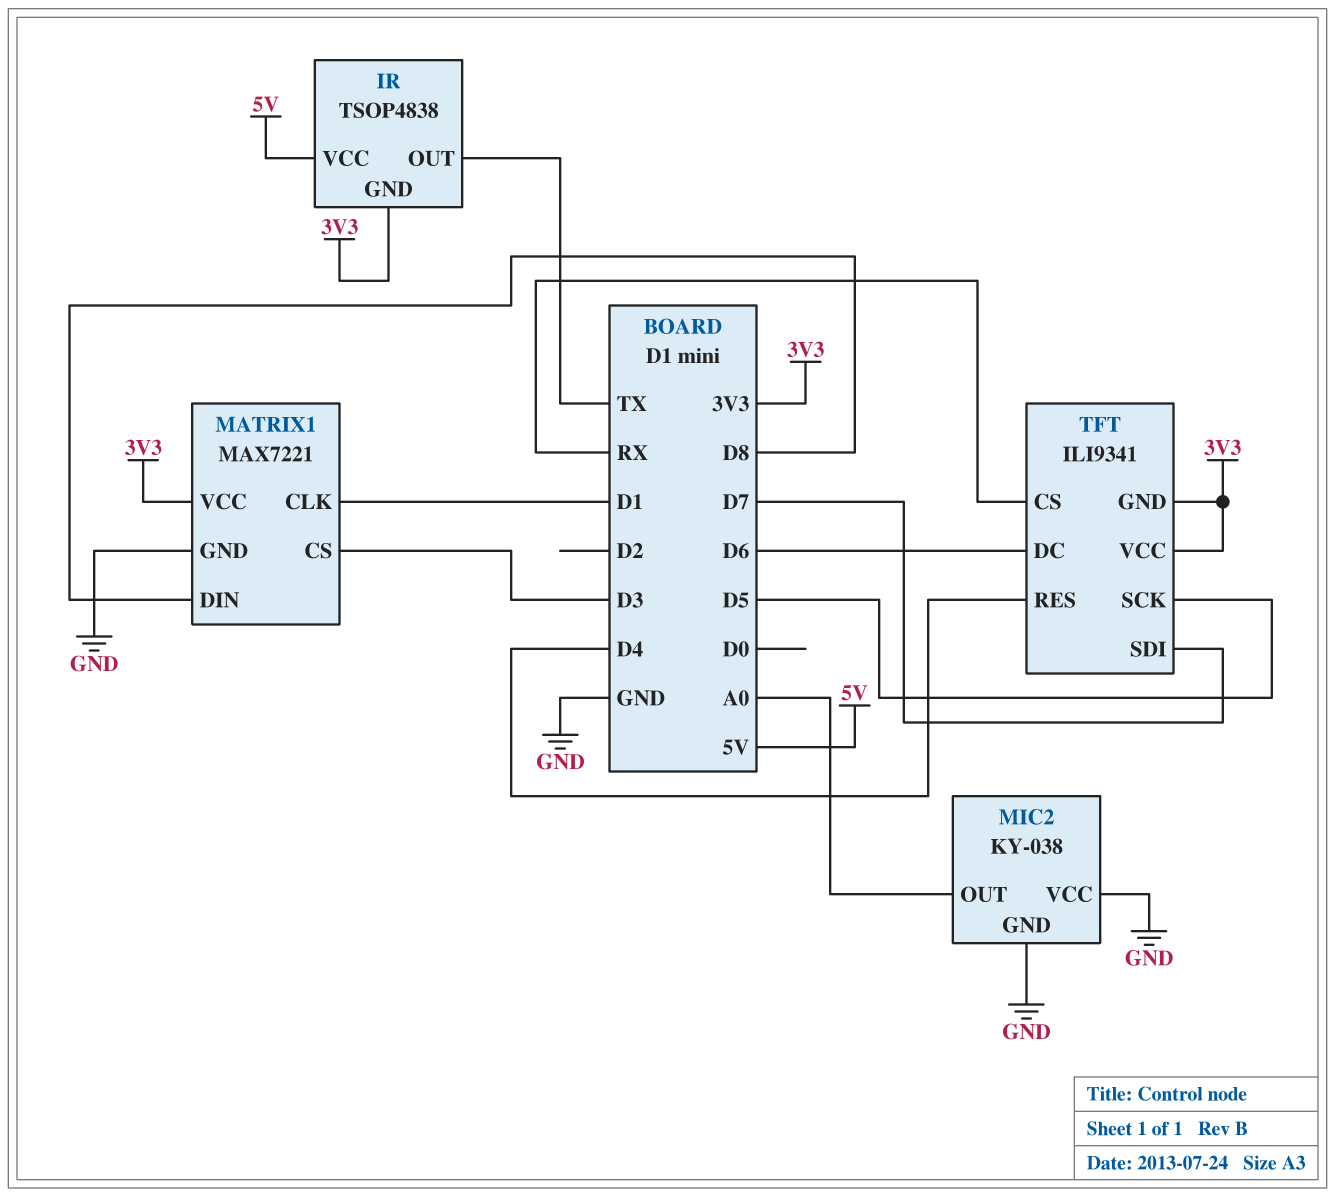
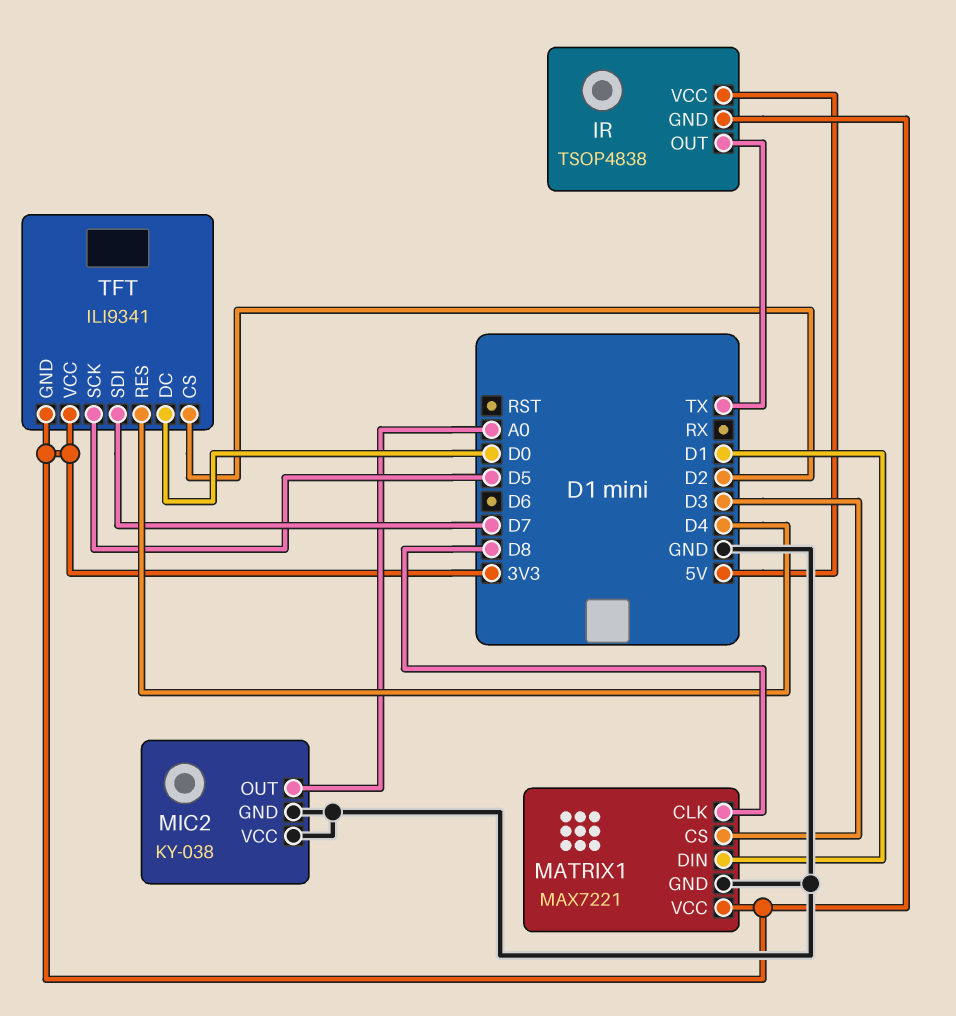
MATRIX1 pin CLK: D1 -> D8
MATRIX1 pin DIN: D8 -> D1
TFT pin CS: RX -> D2
TFT pin DC: D6 -> D0

